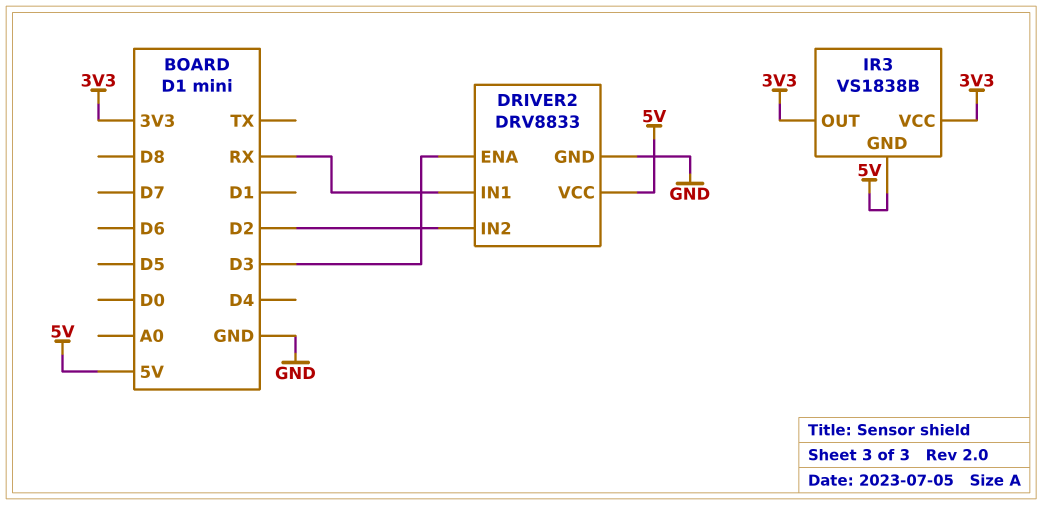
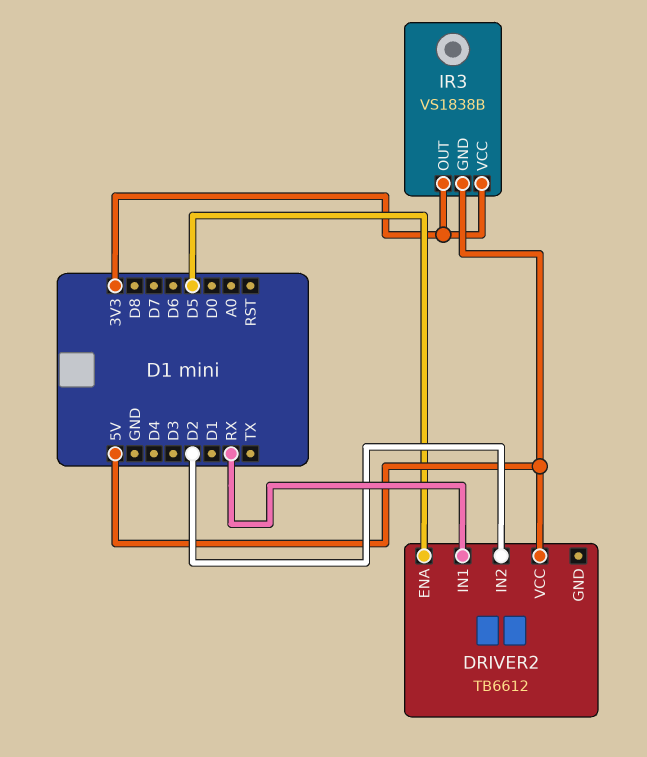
DRIVER2: DRV8833 -> TB6612
DRIVER2 pin ENA: D3 -> D5
DRIVER2 pin GND: GND -> none

